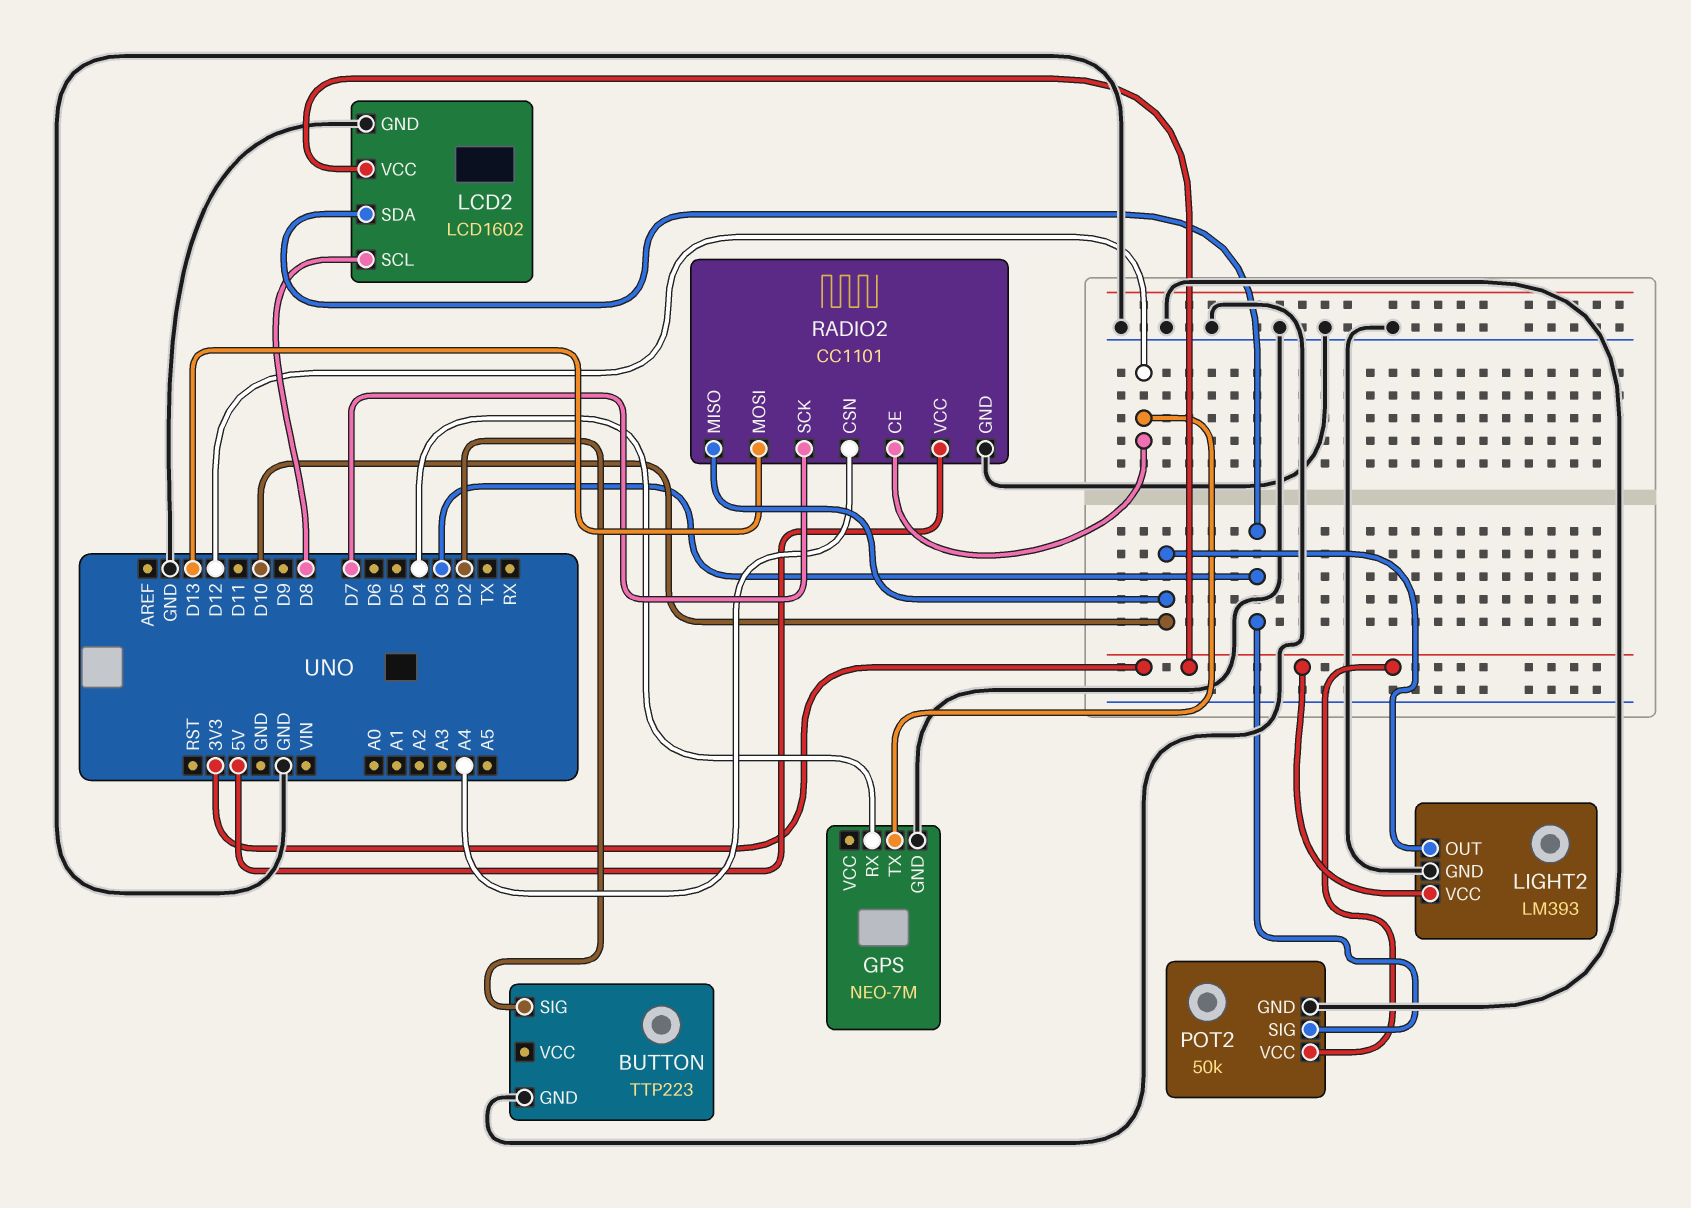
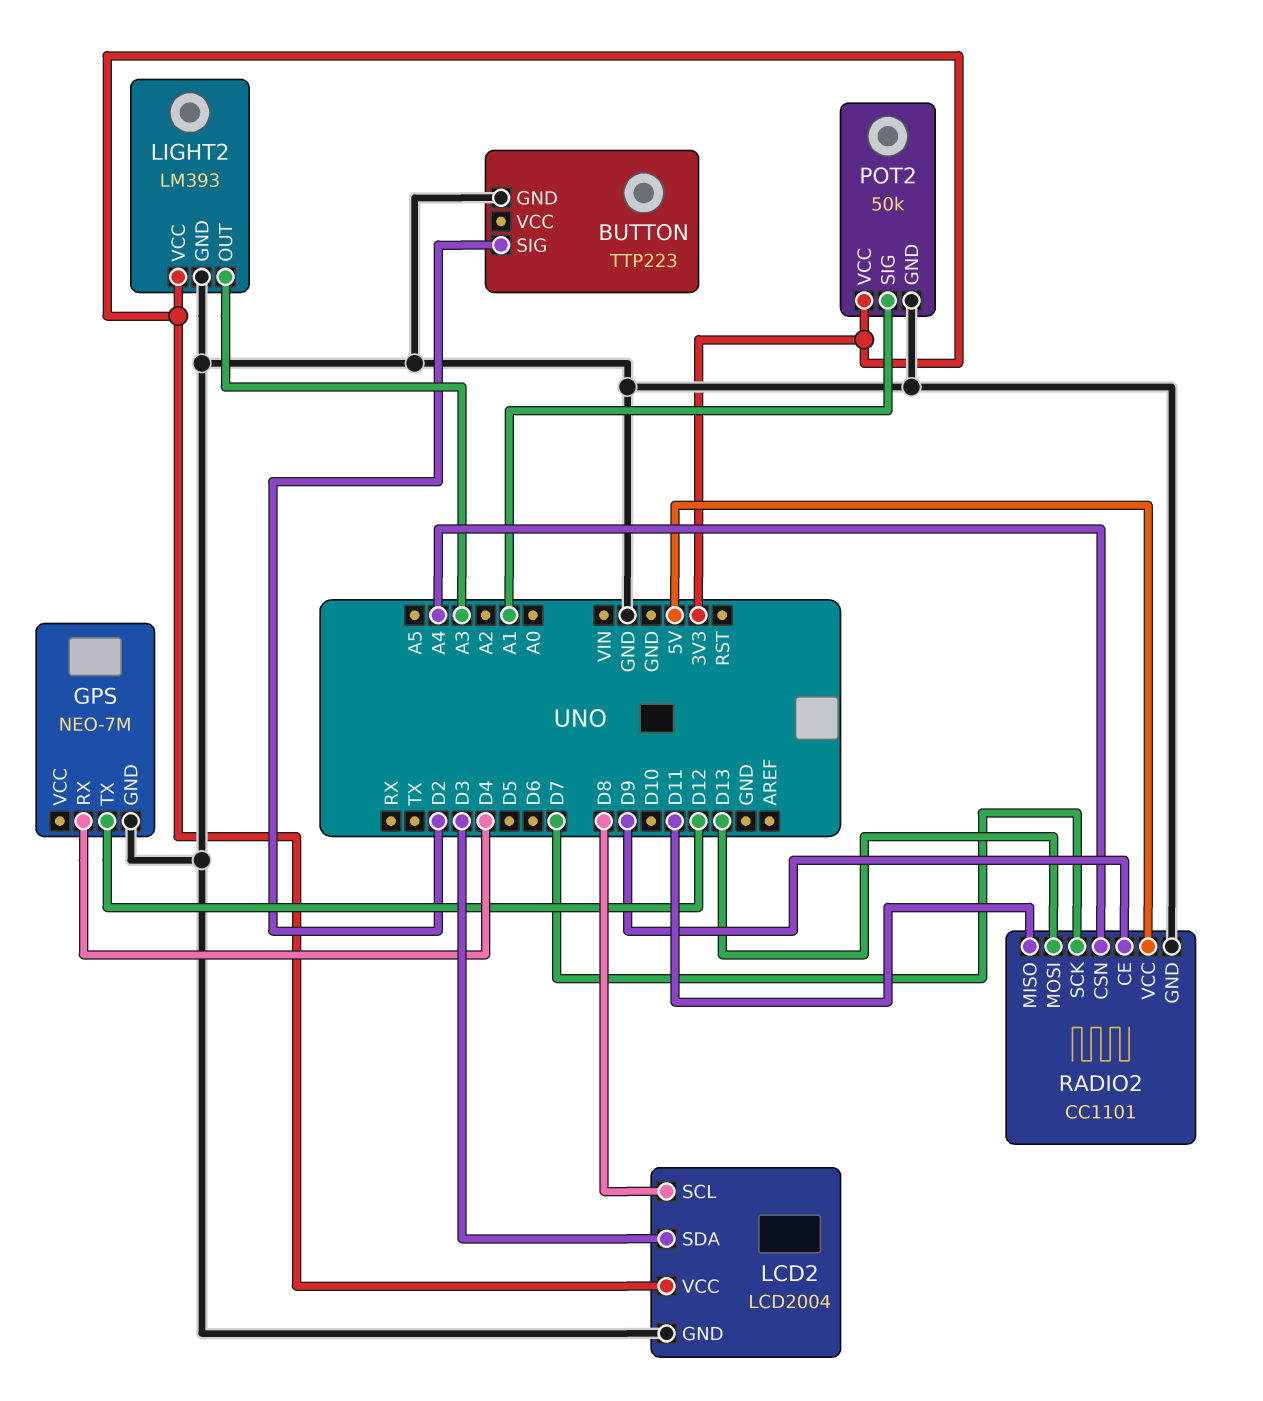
LCD2: LCD1602 -> LCD2004
LIGHT2 pin OUT: D10 -> A3
POT2 pin SIG: D3 -> A1
RADIO2 pin CE: D12 -> D9
RADIO2 pin MISO: D10 -> D11

